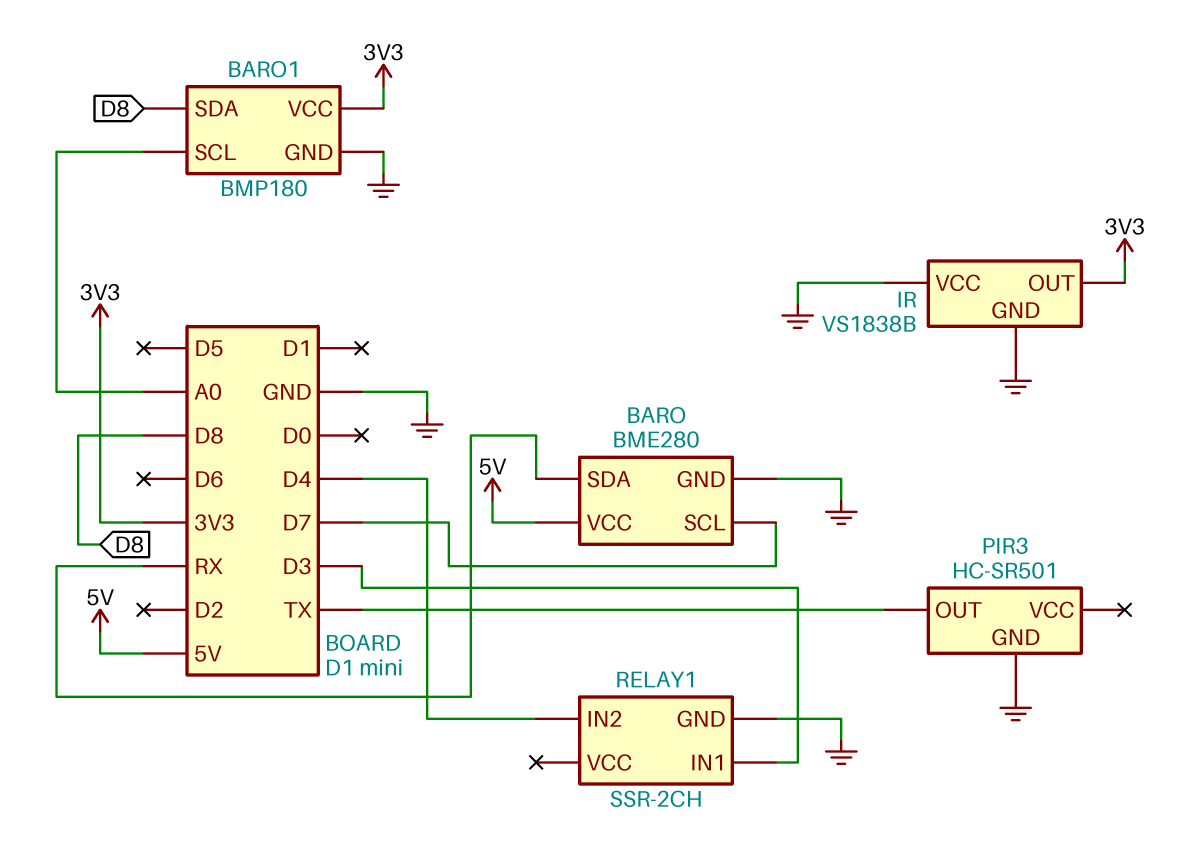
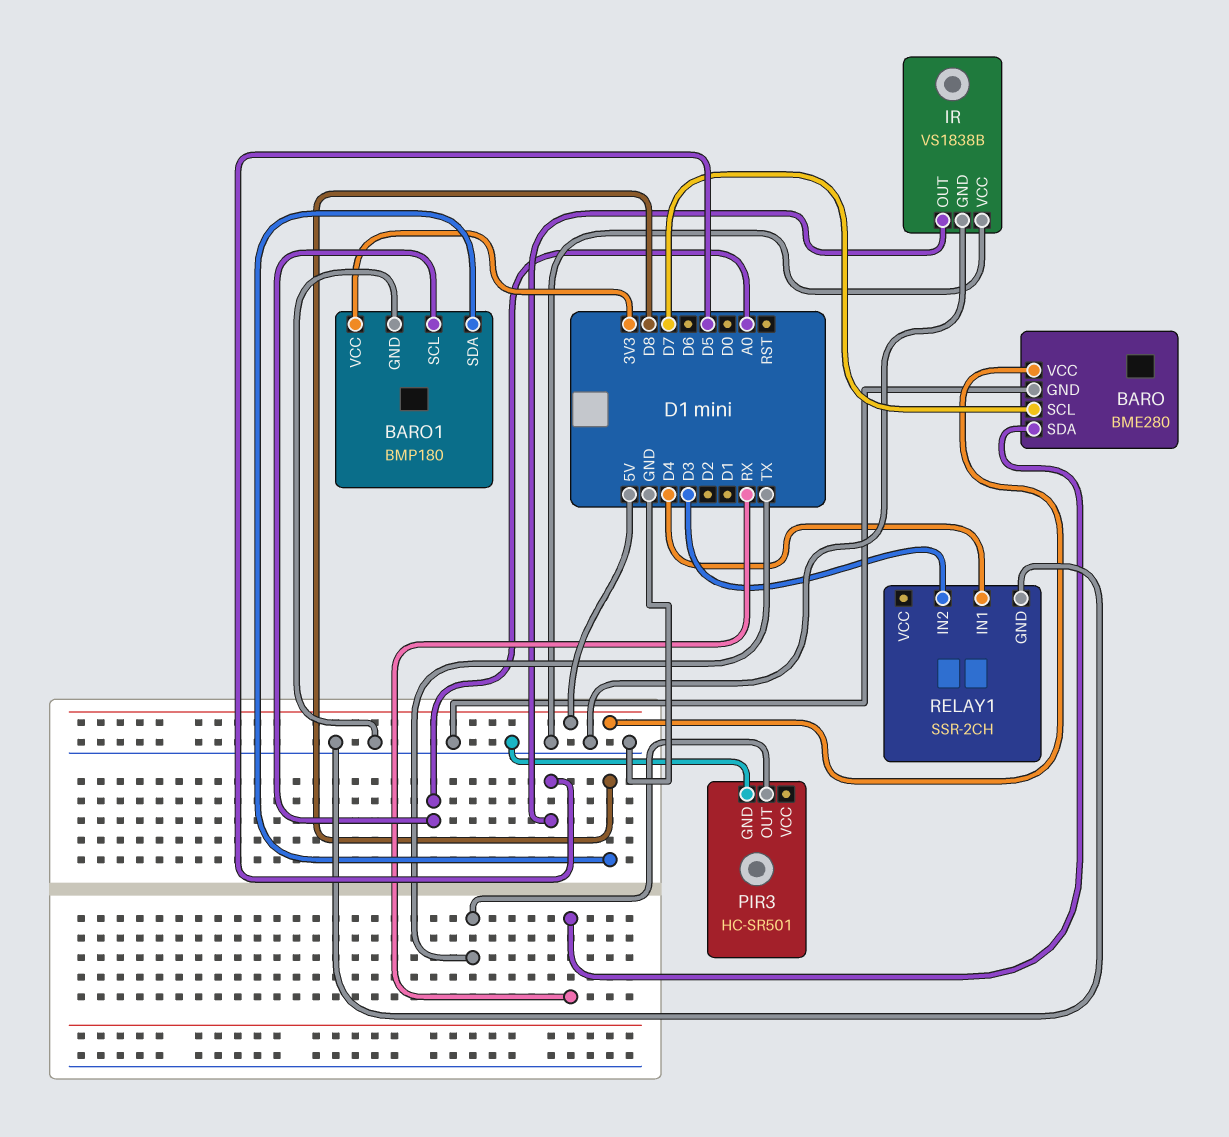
IR pin OUT: 3V3 -> D5
RELAY1 pin IN1: D3 -> D4
RELAY1 pin IN2: D4 -> D3

